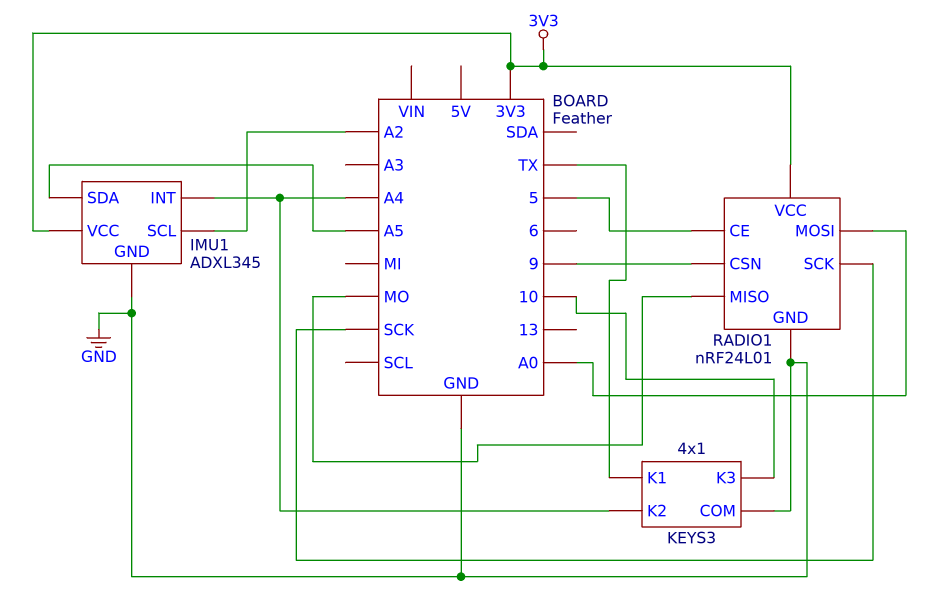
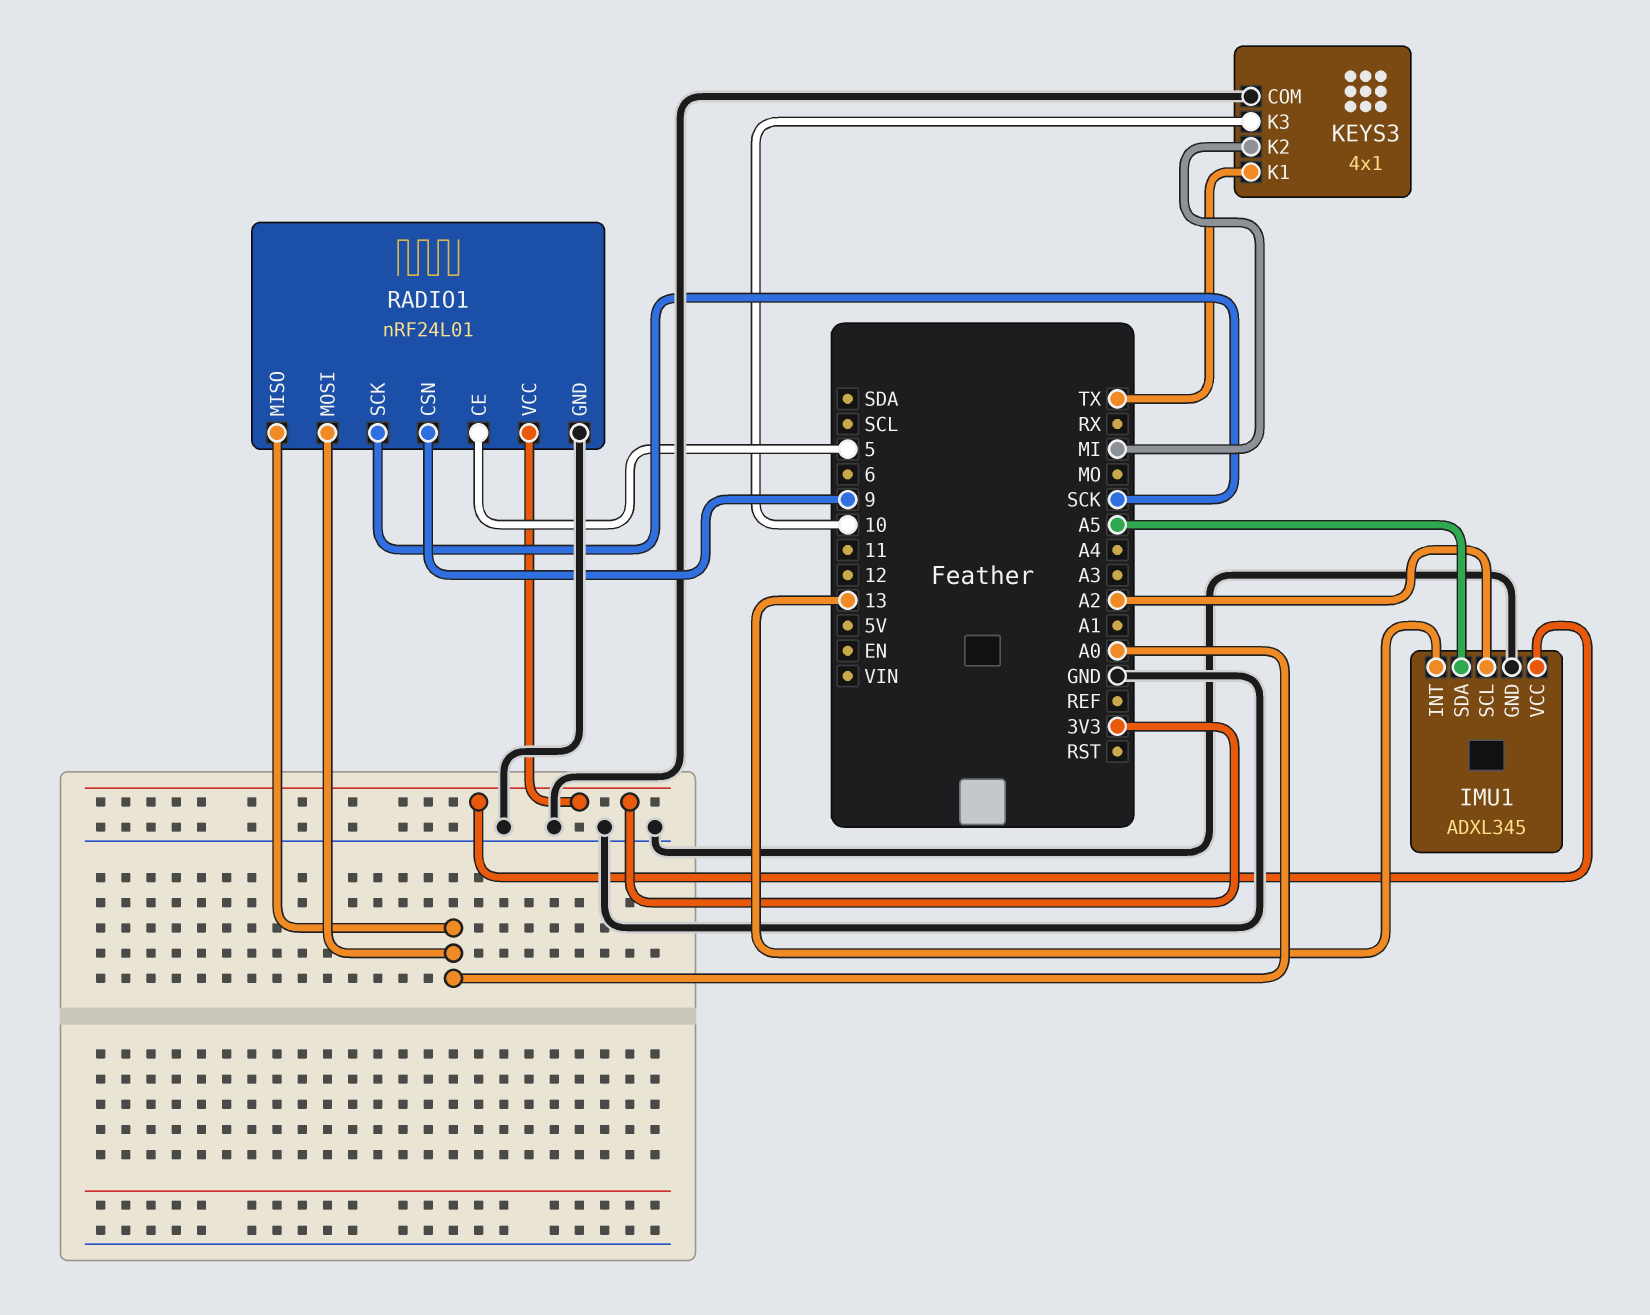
IMU1 pin INT: A4 -> 13
KEYS3 pin K2: A4 -> MI
RADIO1 pin MISO: MO -> A0

